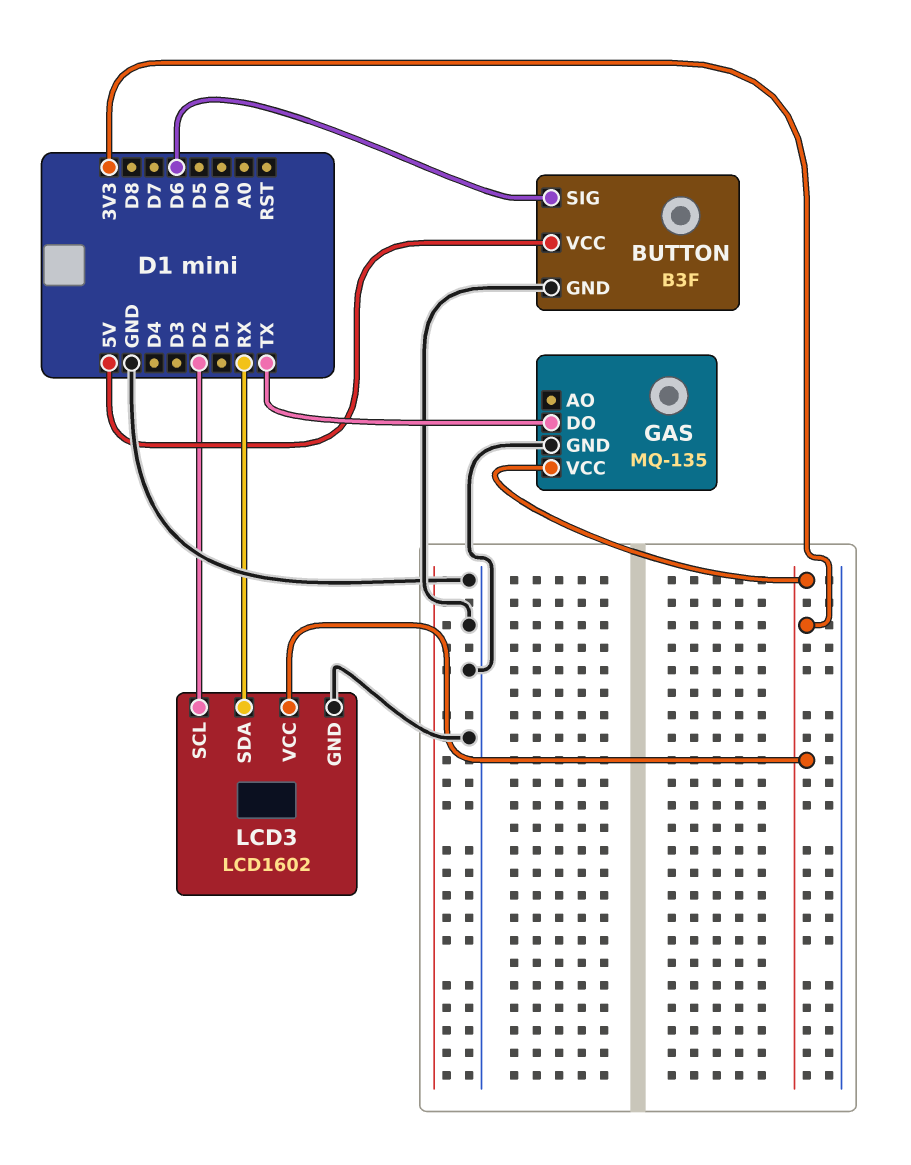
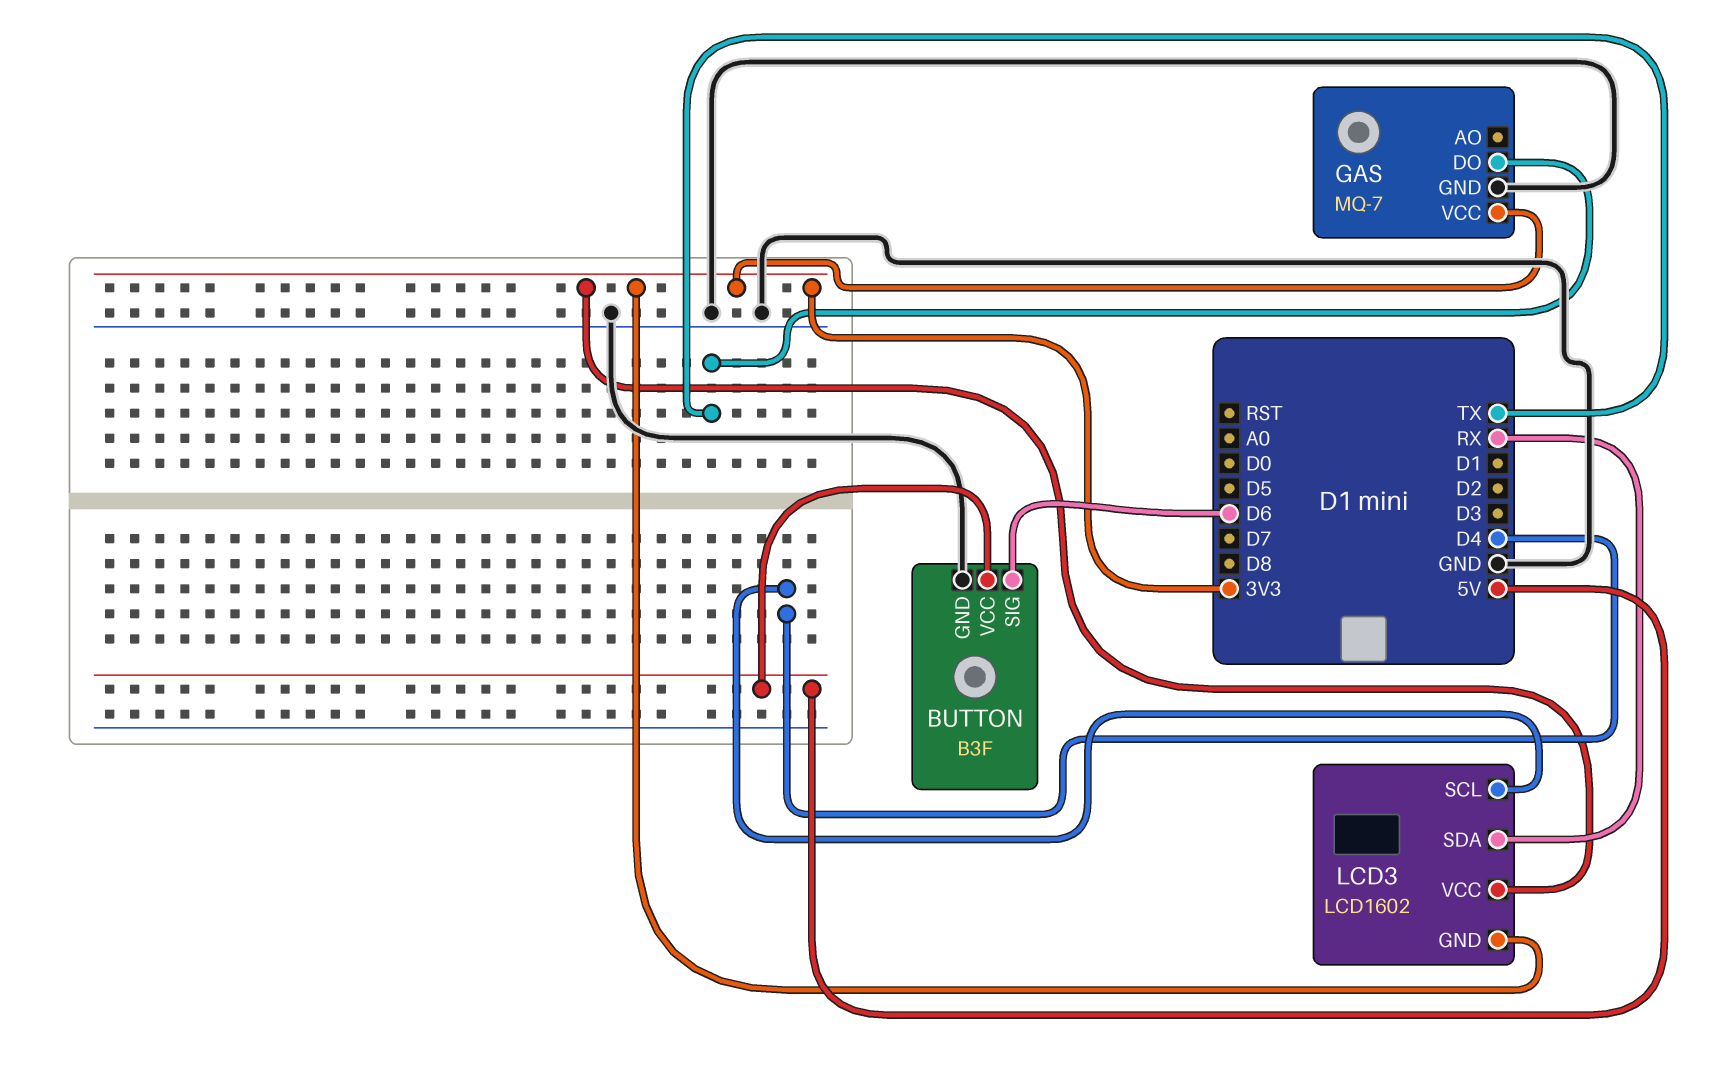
GAS: MQ-135 -> MQ-7
LCD3 pin GND: GND -> 3V3
LCD3 pin SCL: D2 -> D4

